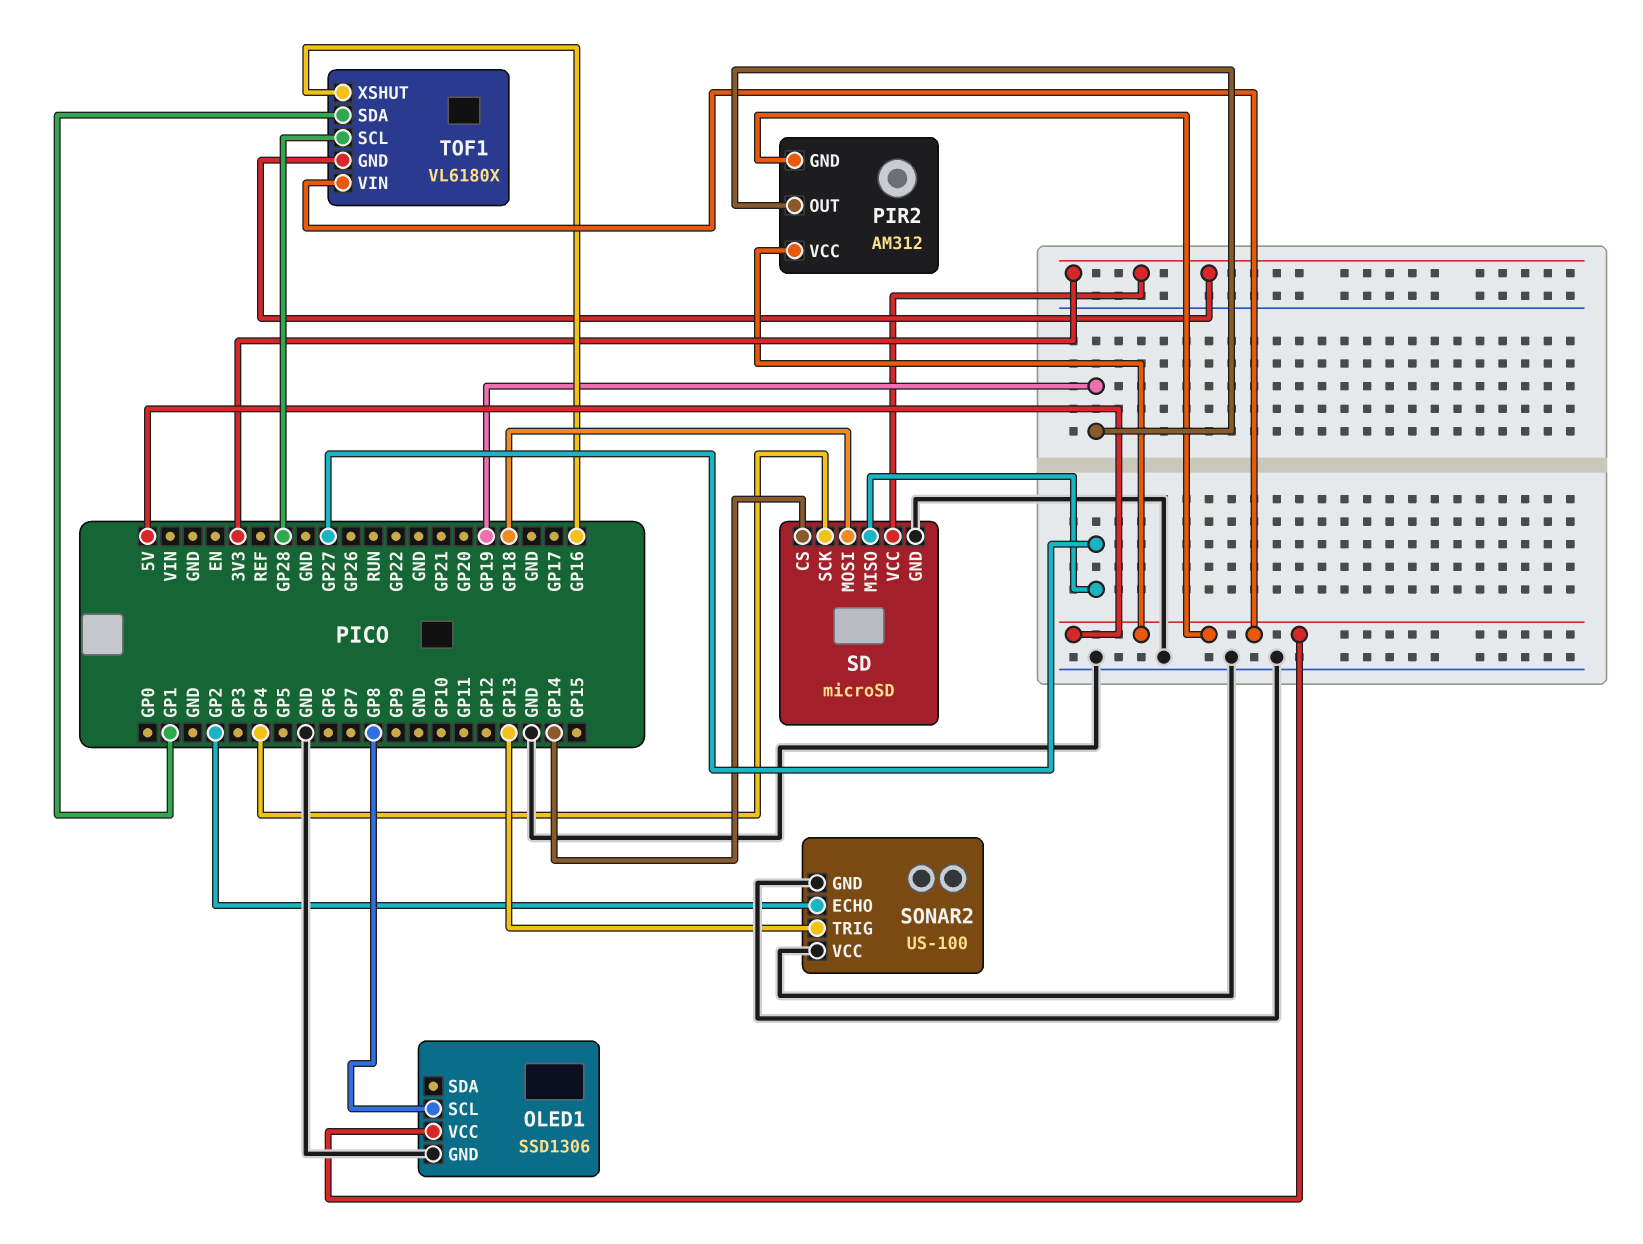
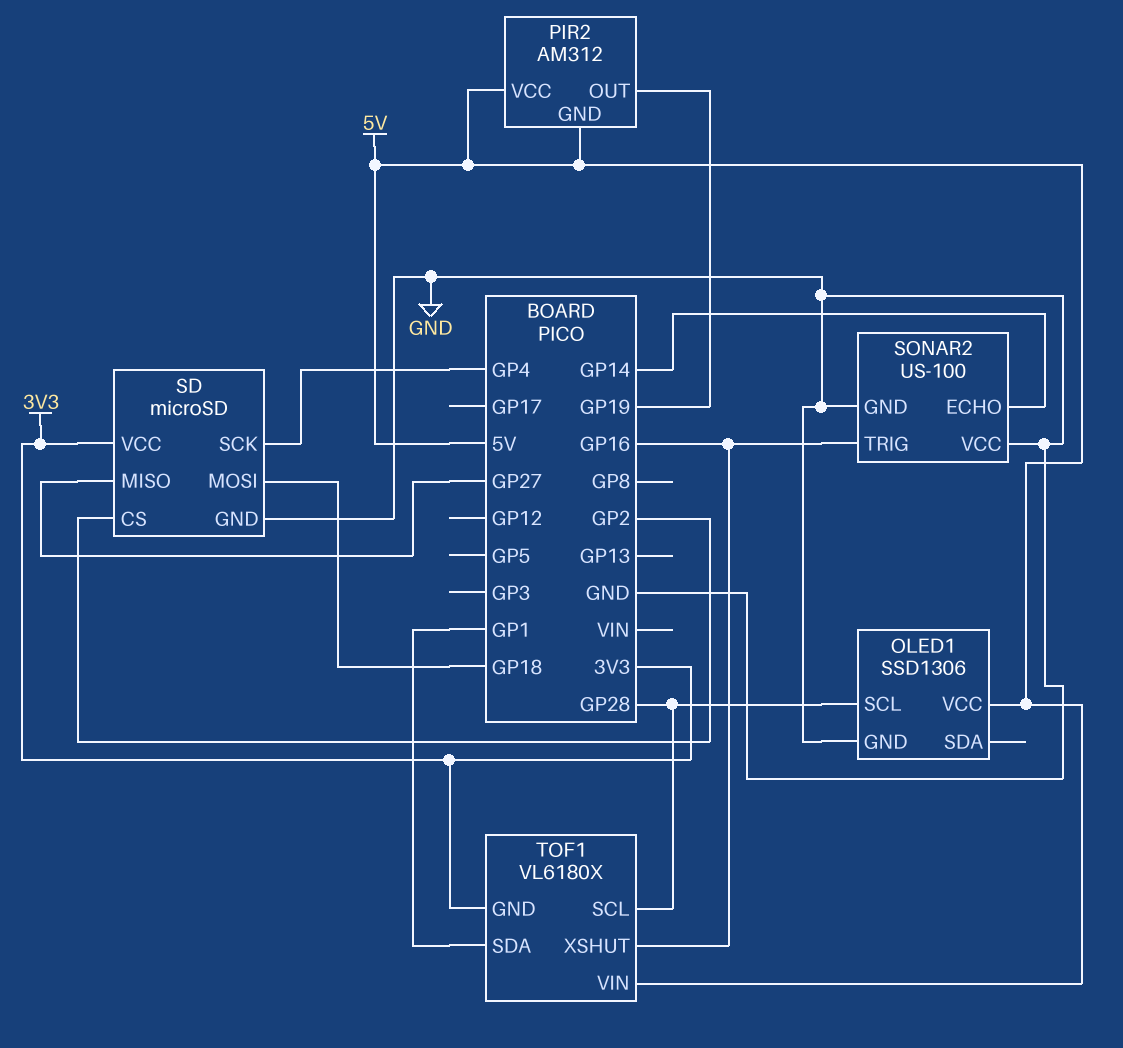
OLED1 pin SCL: GP8 -> GP28
SD pin CS: GP14 -> GP2
SONAR2 pin ECHO: GP2 -> GP14
SONAR2 pin TRIG: GP13 -> GP16

